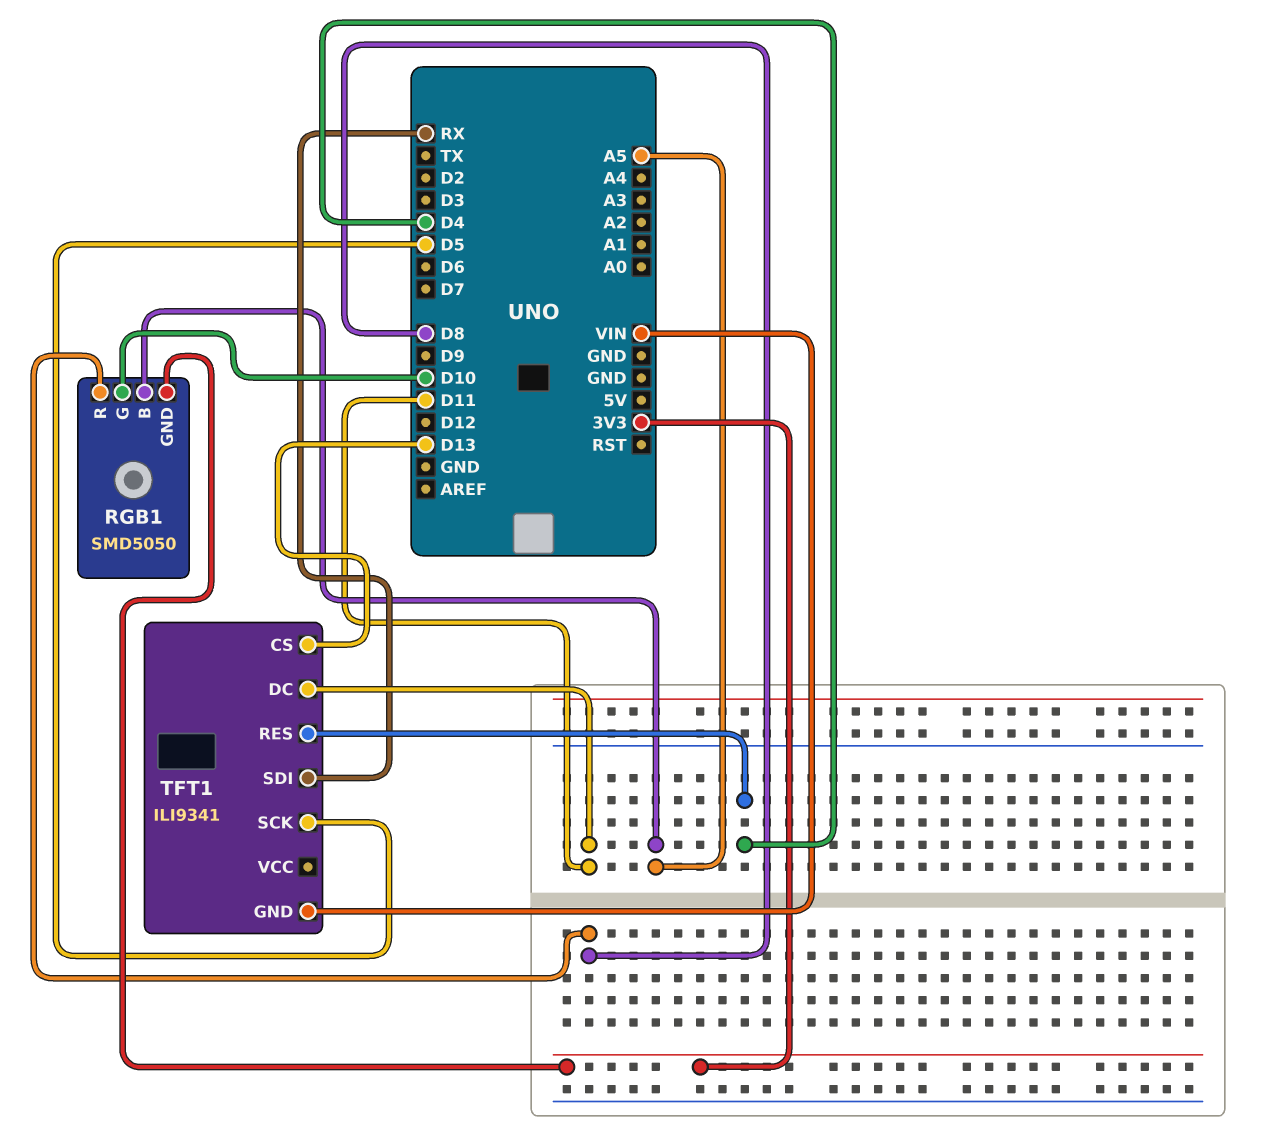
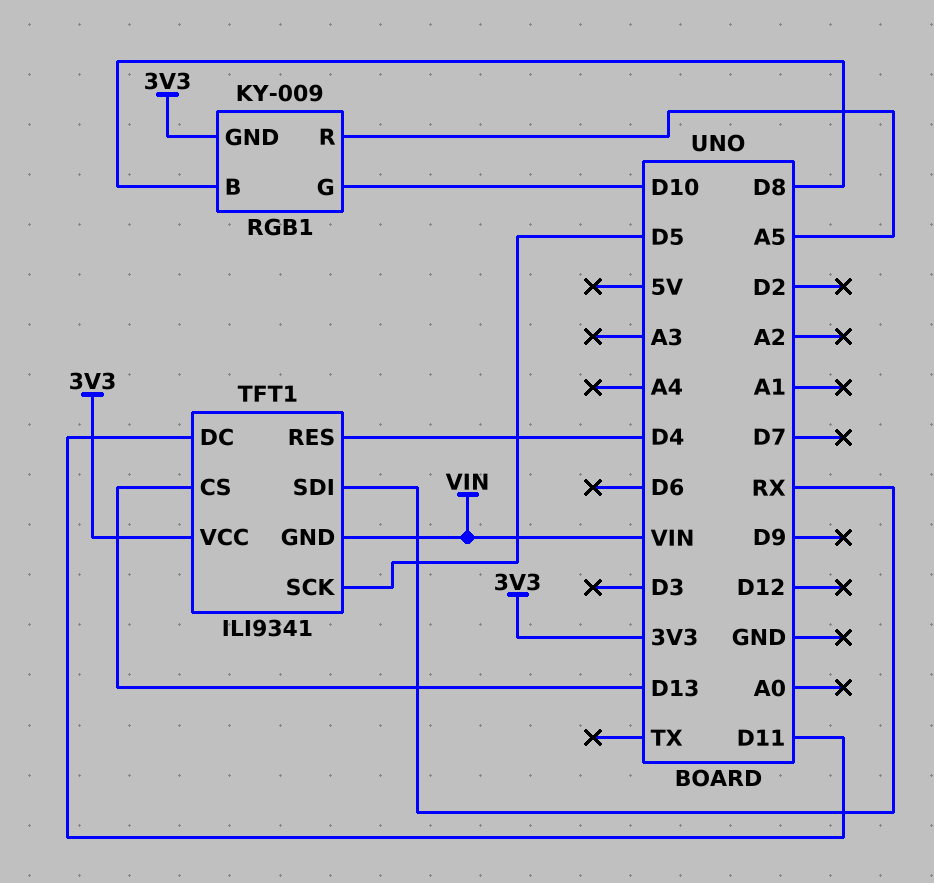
RGB1: SMD5050 -> KY-009
RGB1 pin B: A5 -> D8
RGB1 pin R: D8 -> A5
TFT1 pin VCC: none -> 3V3

